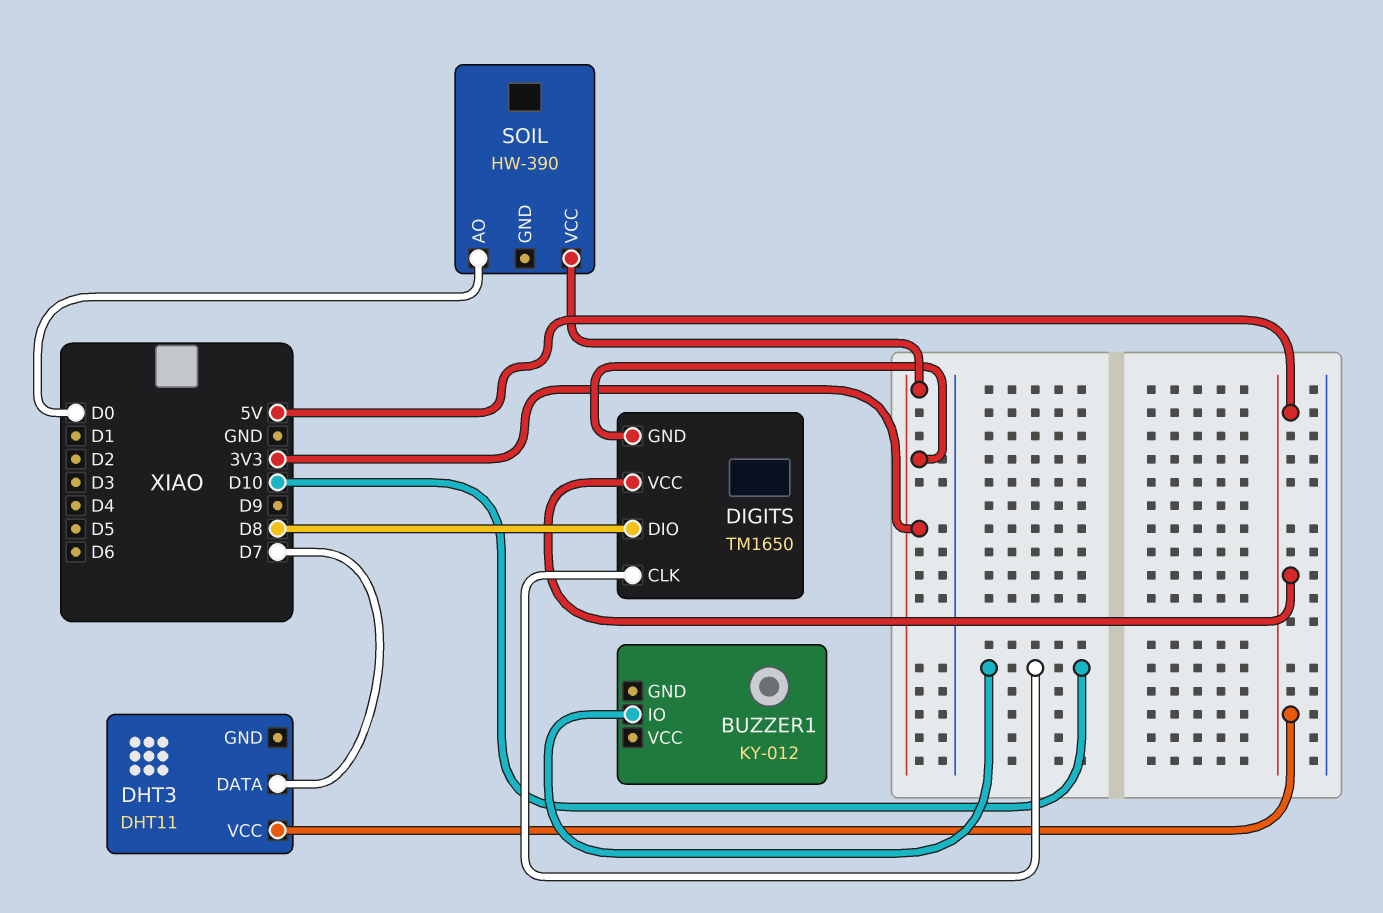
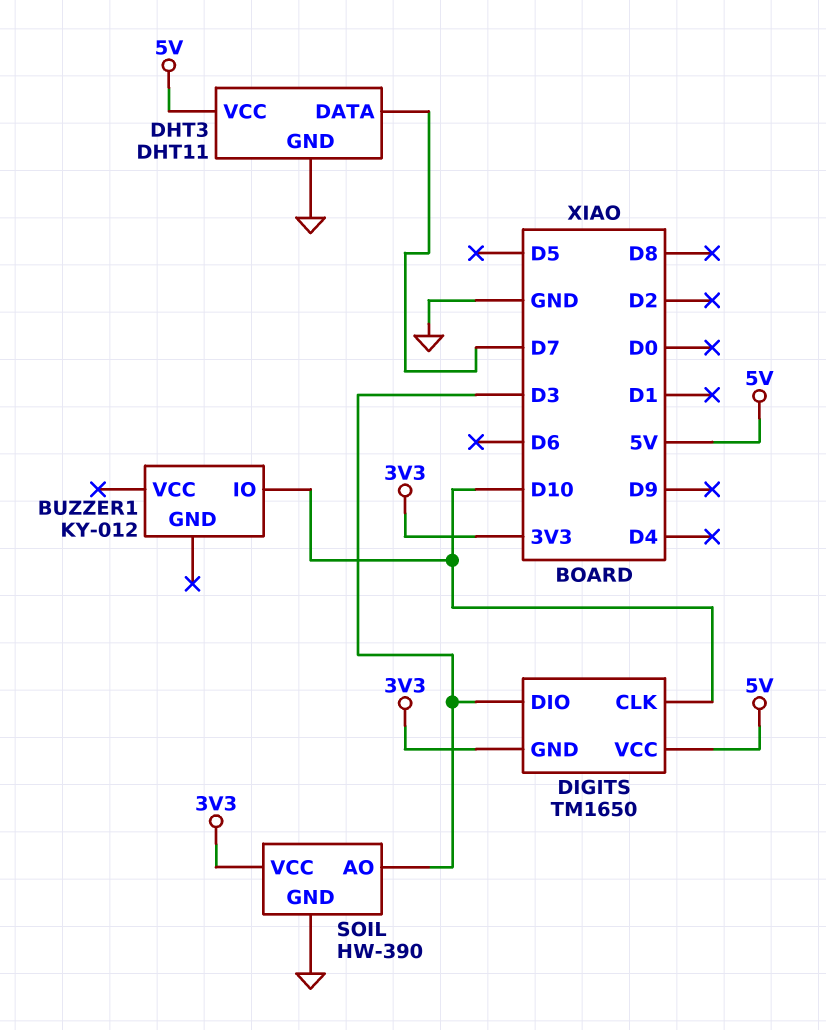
DHT3 pin GND: none -> GND
DIGITS pin DIO: D8 -> D3
SOIL pin AO: D0 -> D3
SOIL pin GND: none -> GND

